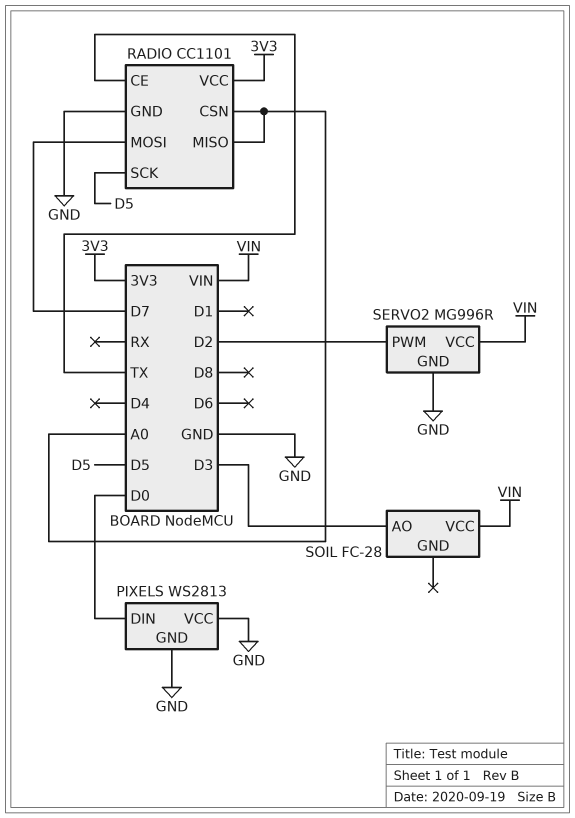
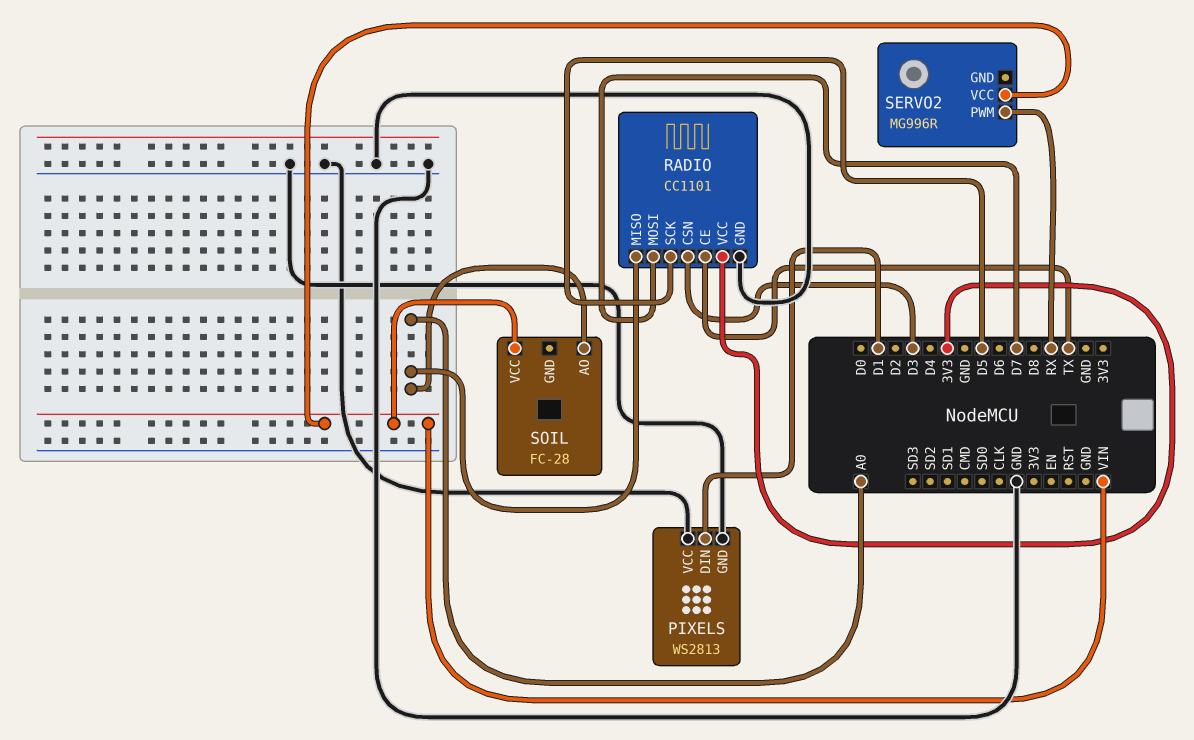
PIXELS pin DIN: D0 -> D1
RADIO pin CSN: A0 -> D3
SERVO2 pin GND: GND -> none
SERVO2 pin PWM: D2 -> RX
SOIL pin AO: D3 -> A0

